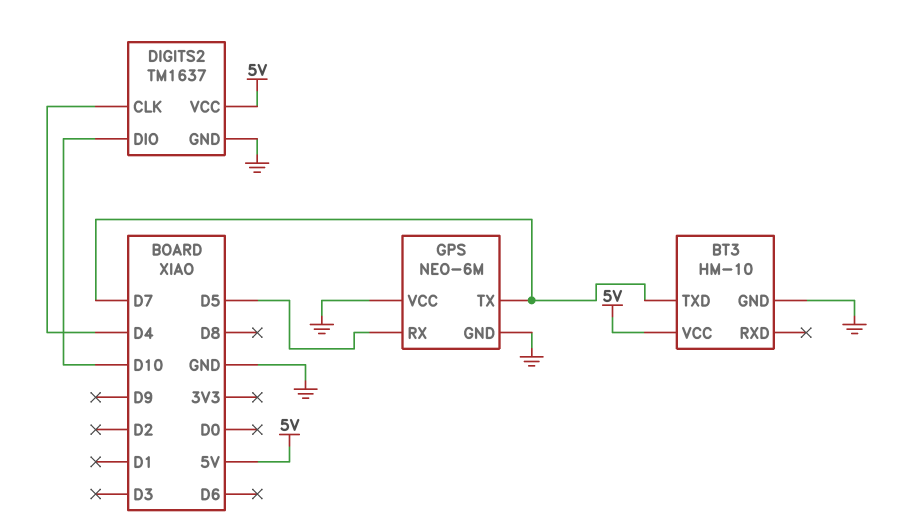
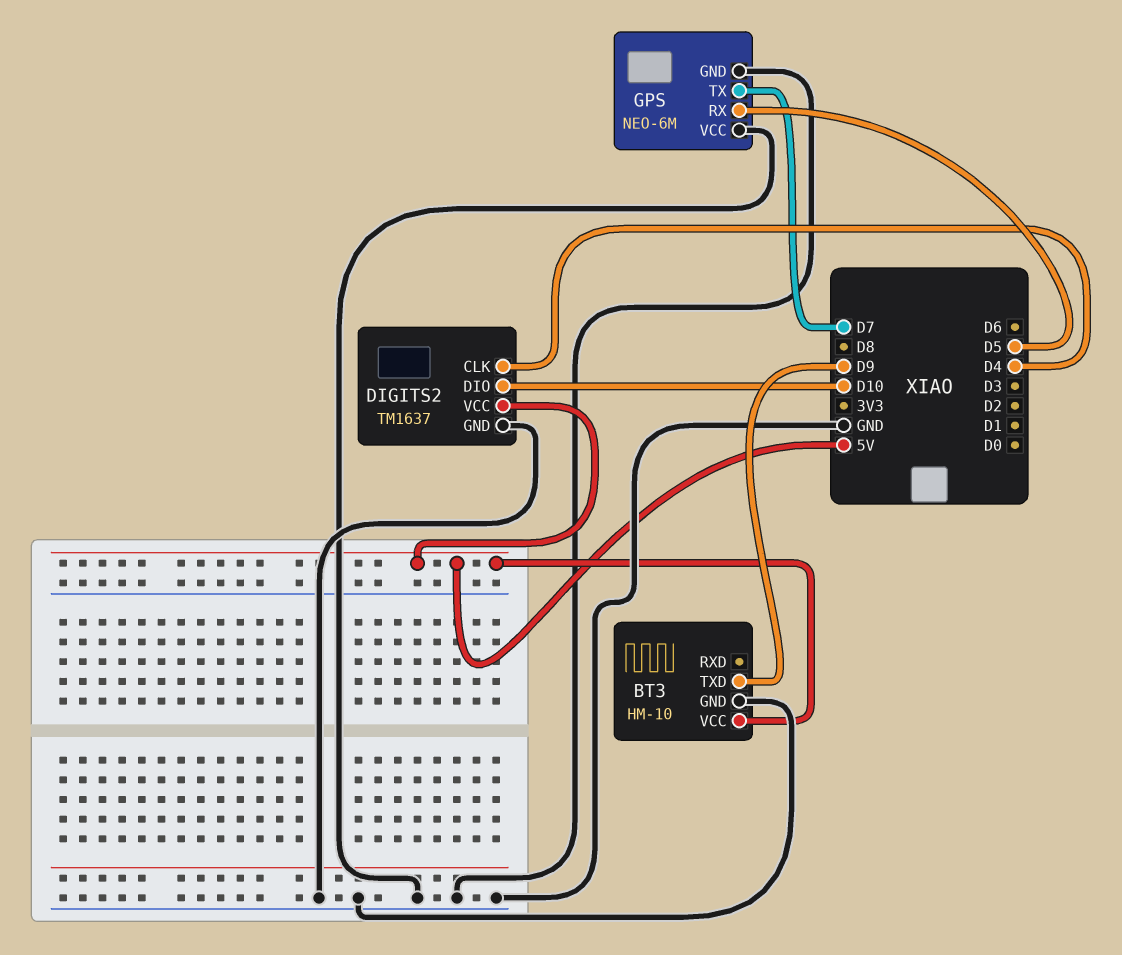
BT3 pin TXD: D7 -> D9

